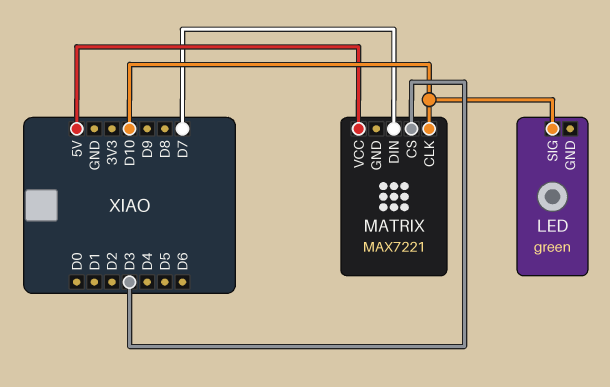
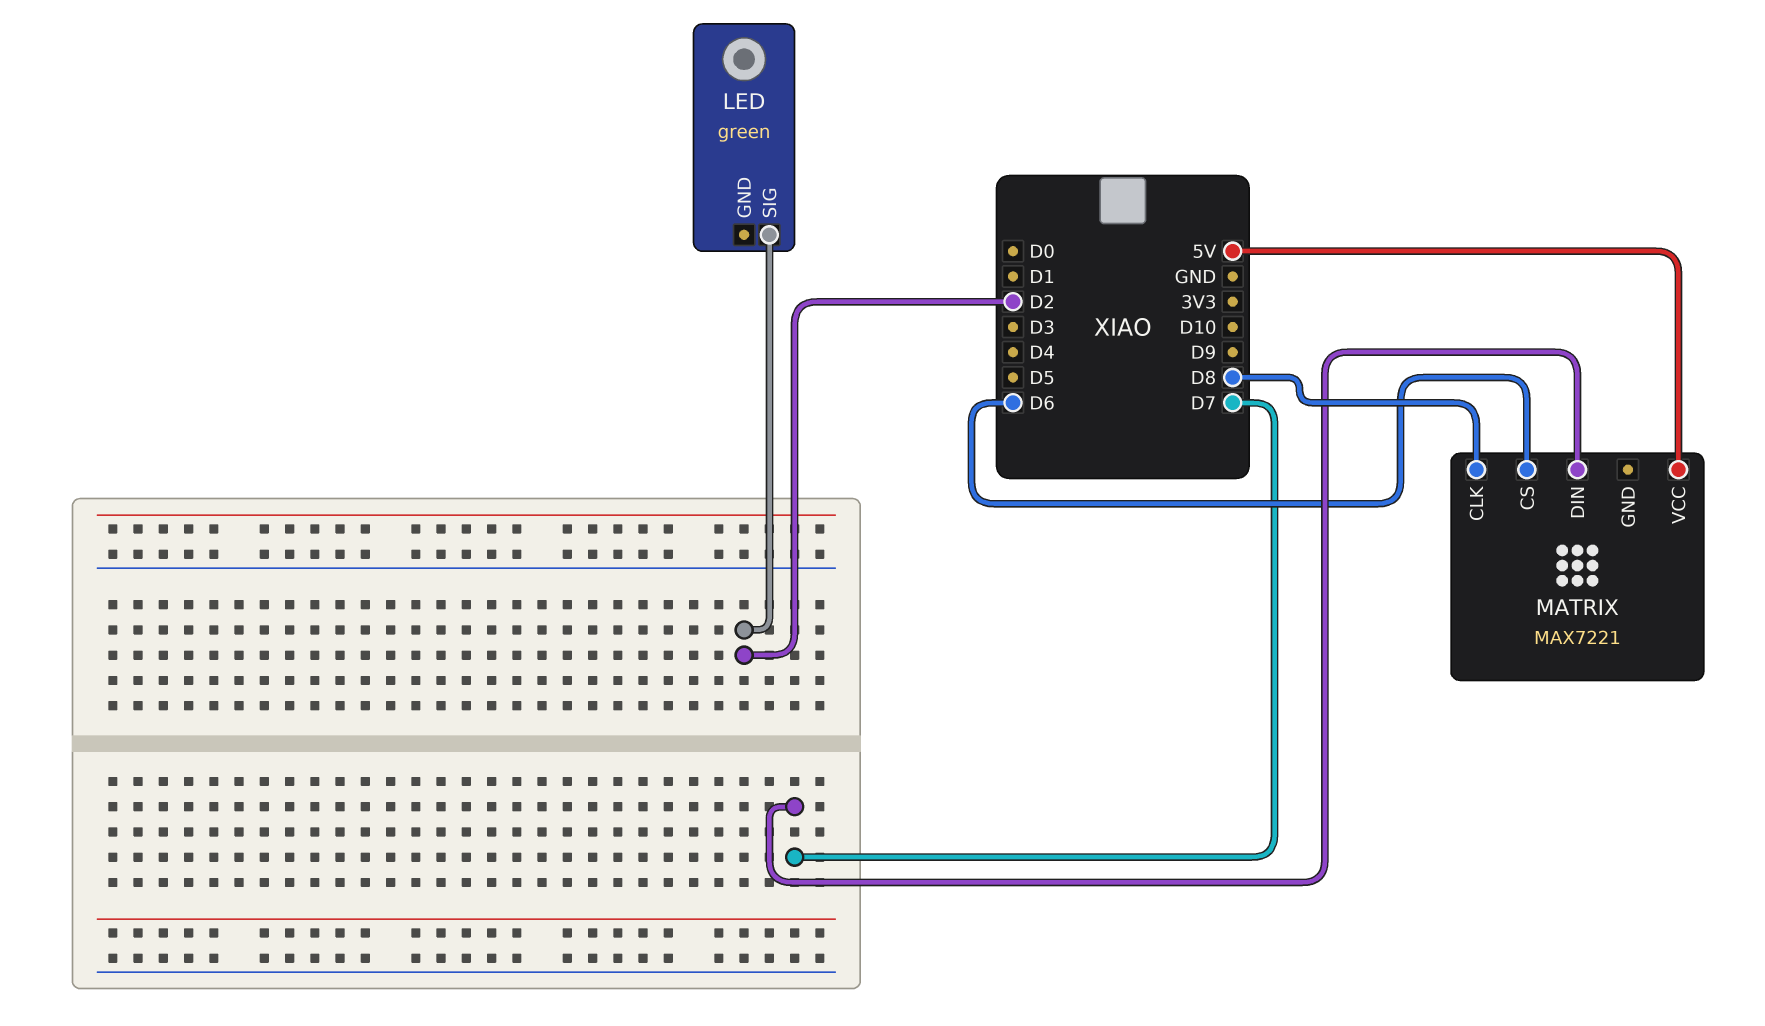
LED pin SIG: D10 -> D2
MATRIX pin CLK: D10 -> D8
MATRIX pin CS: D3 -> D6

